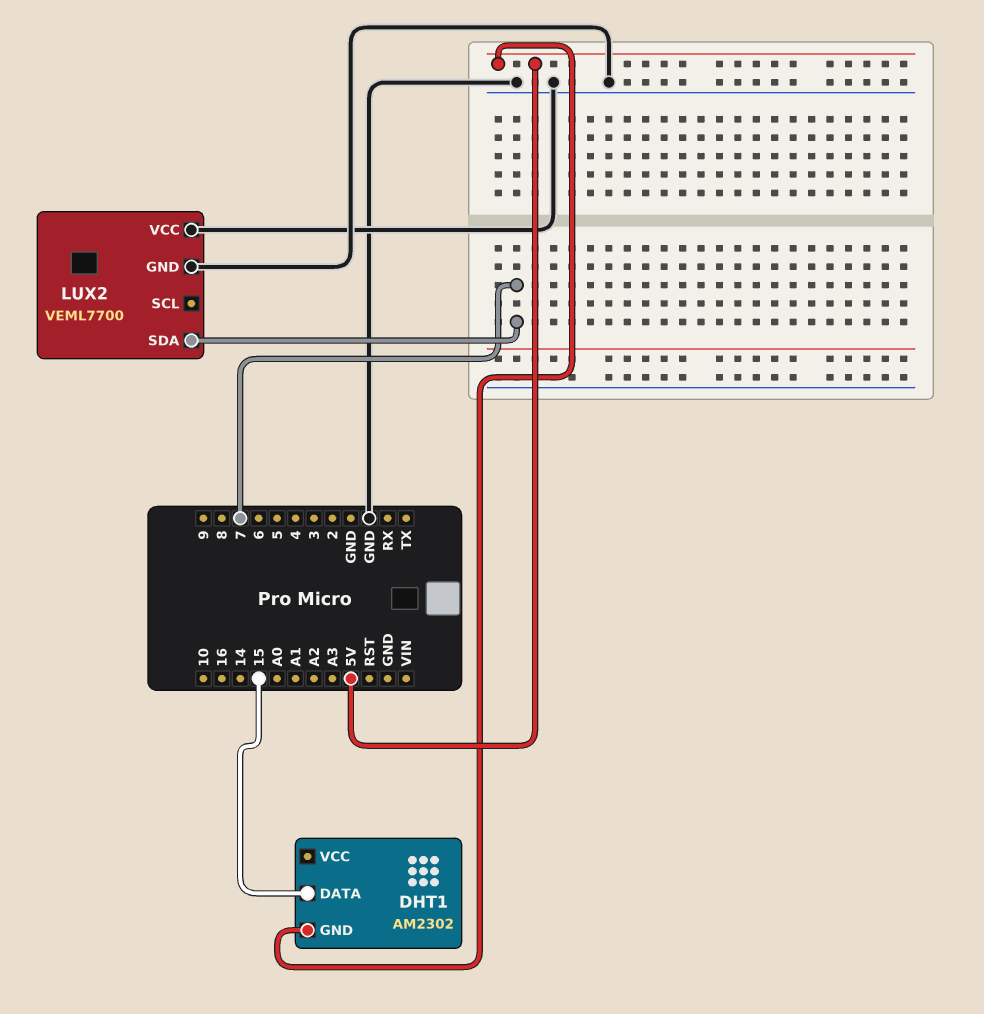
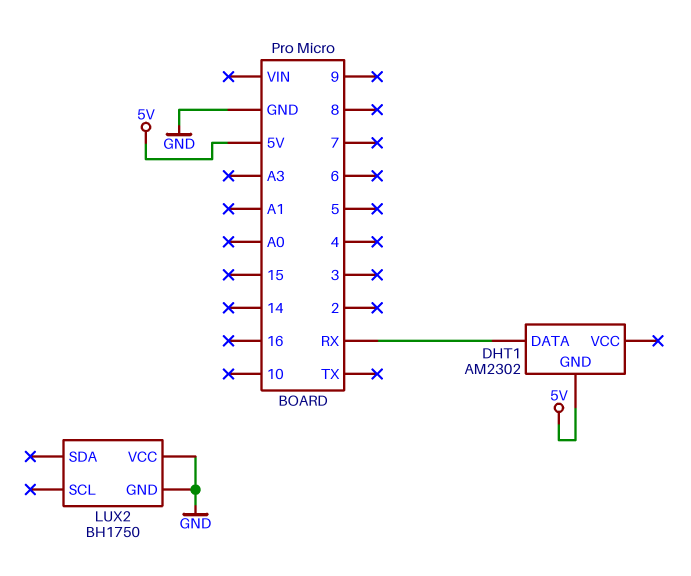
DHT1 pin DATA: 15 -> RX
LUX2: VEML7700 -> BH1750
LUX2 pin SDA: 7 -> none

